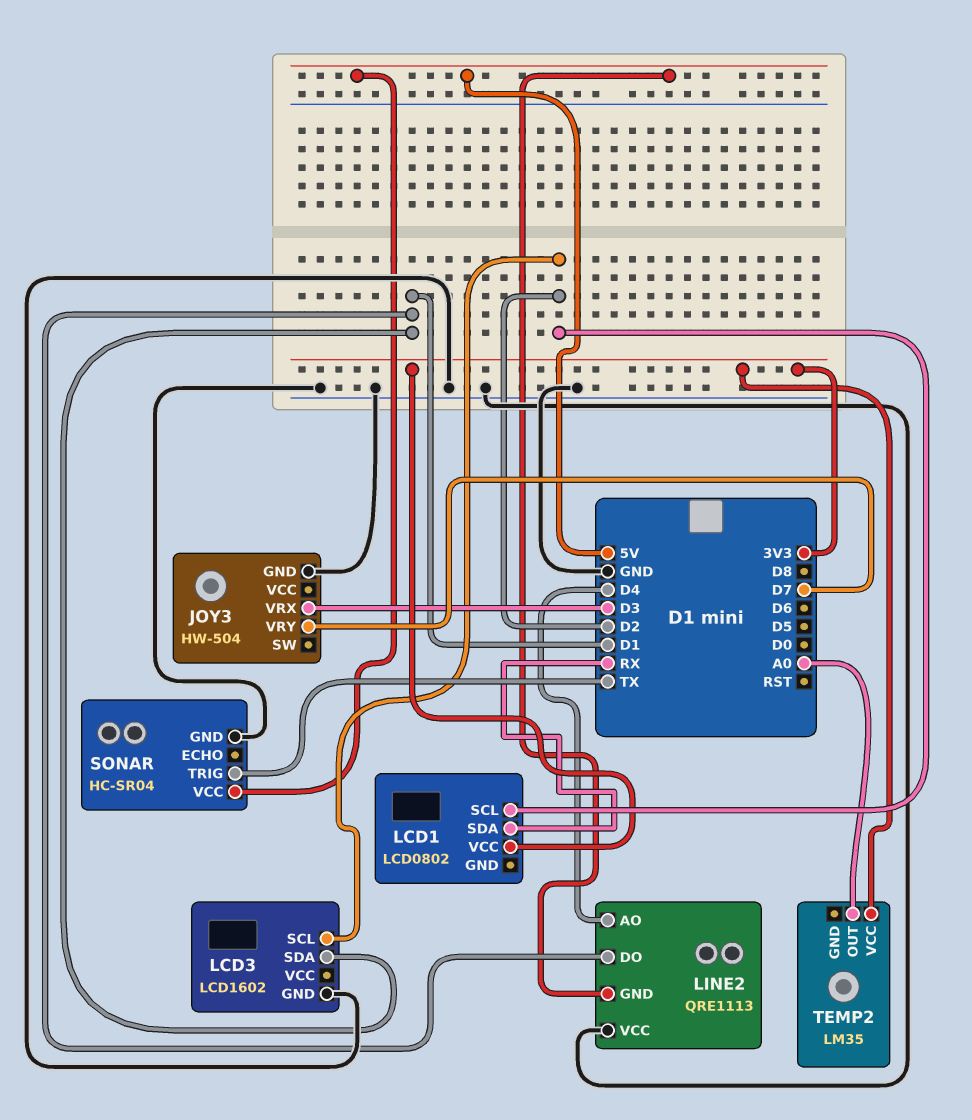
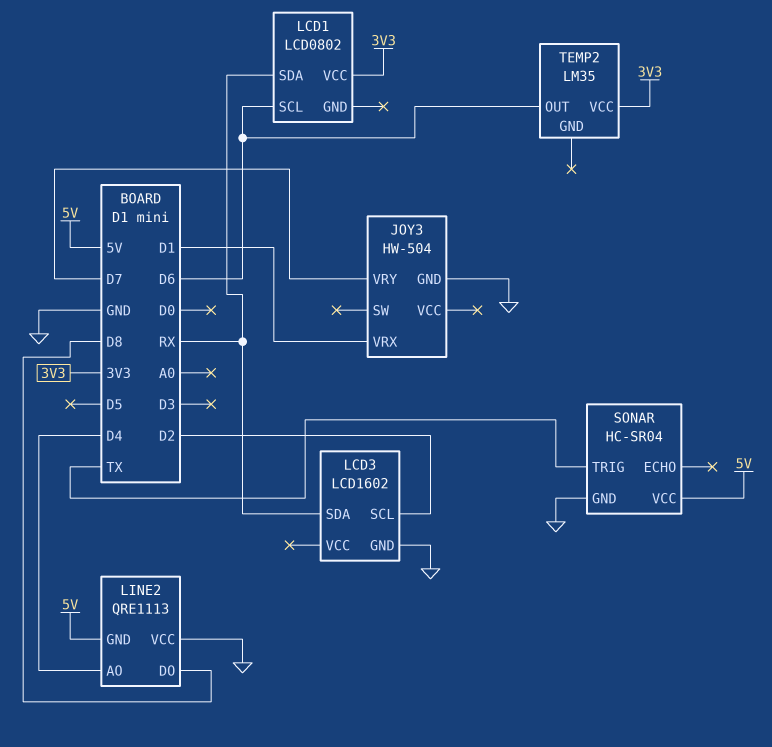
JOY3 pin VRX: D3 -> D1
LCD1 pin SCL: D2 -> D6
LCD3 pin SDA: D1 -> RX
LINE2 pin DO: D1 -> D8
TEMP2 pin OUT: A0 -> D6

